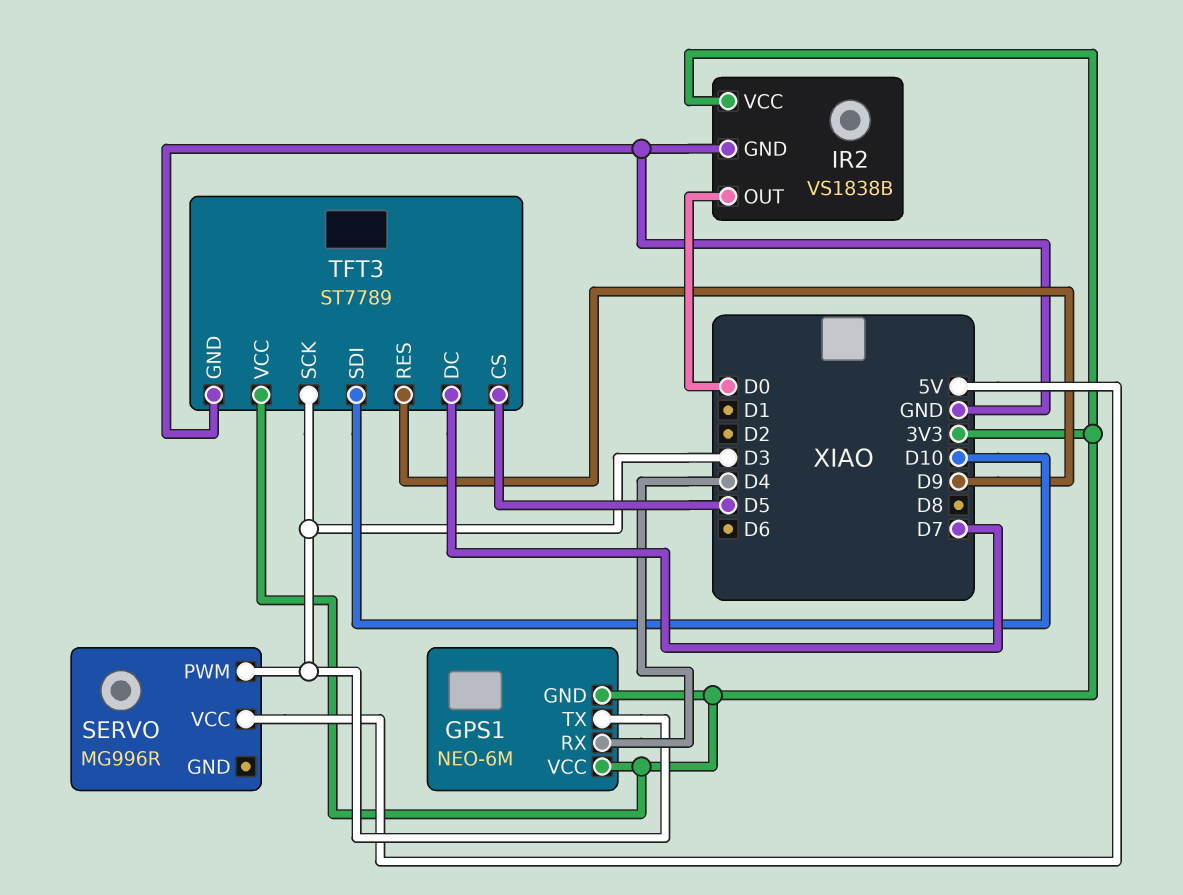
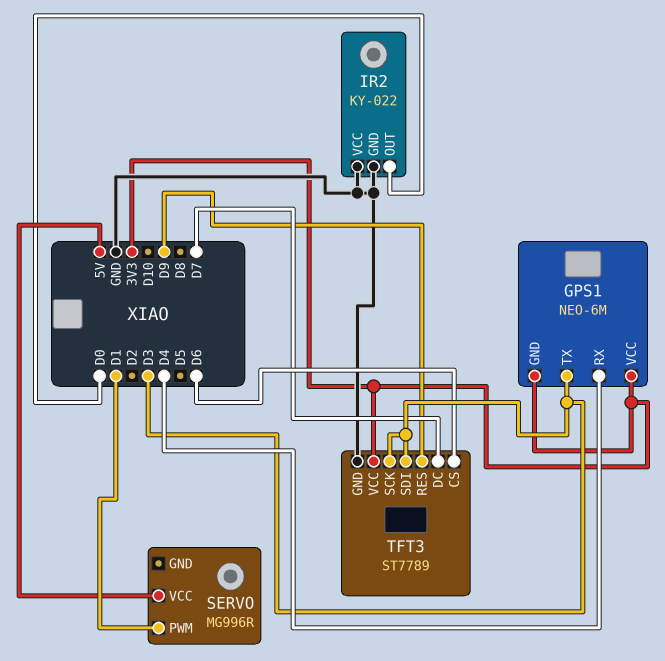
IR2: VS1838B -> KY-022
IR2 pin VCC: 3V3 -> GND
SERVO pin PWM: D3 -> D1
TFT3 pin CS: D5 -> D6
TFT3 pin SDI: D10 -> D3

